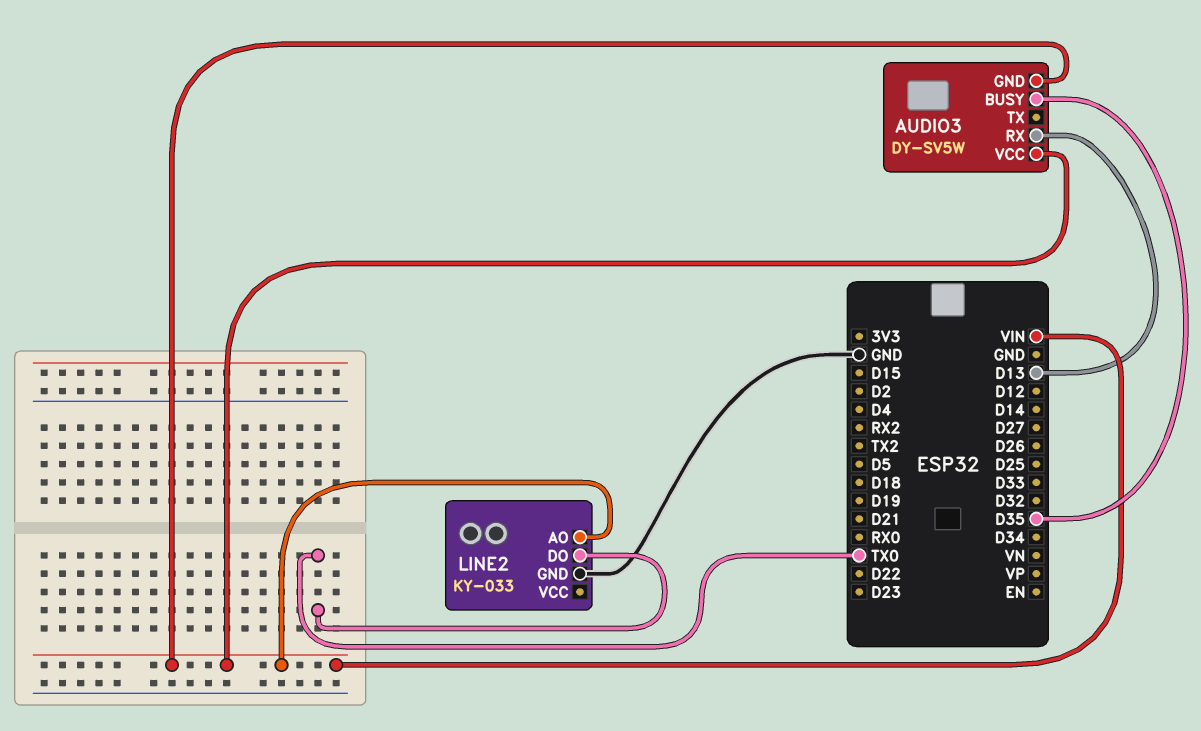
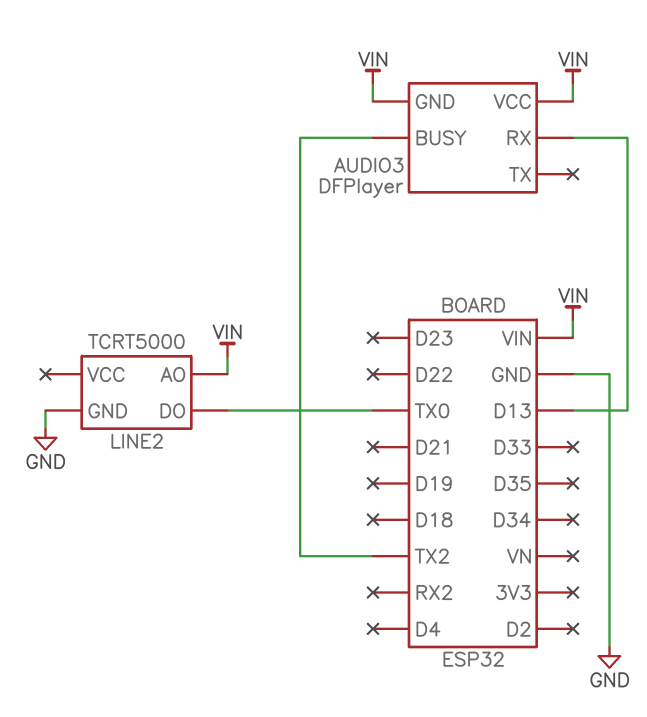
AUDIO3: DY-SV5W -> DFPlayer
AUDIO3 pin BUSY: D35 -> TX2
LINE2: KY-033 -> TCRT5000

